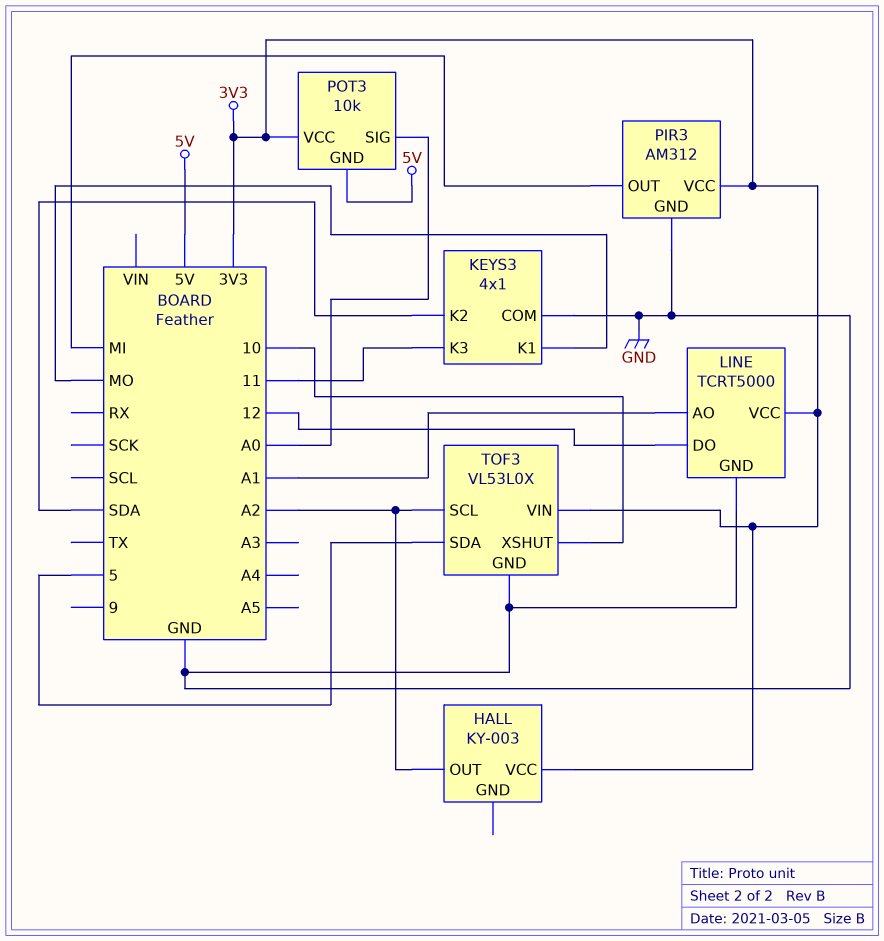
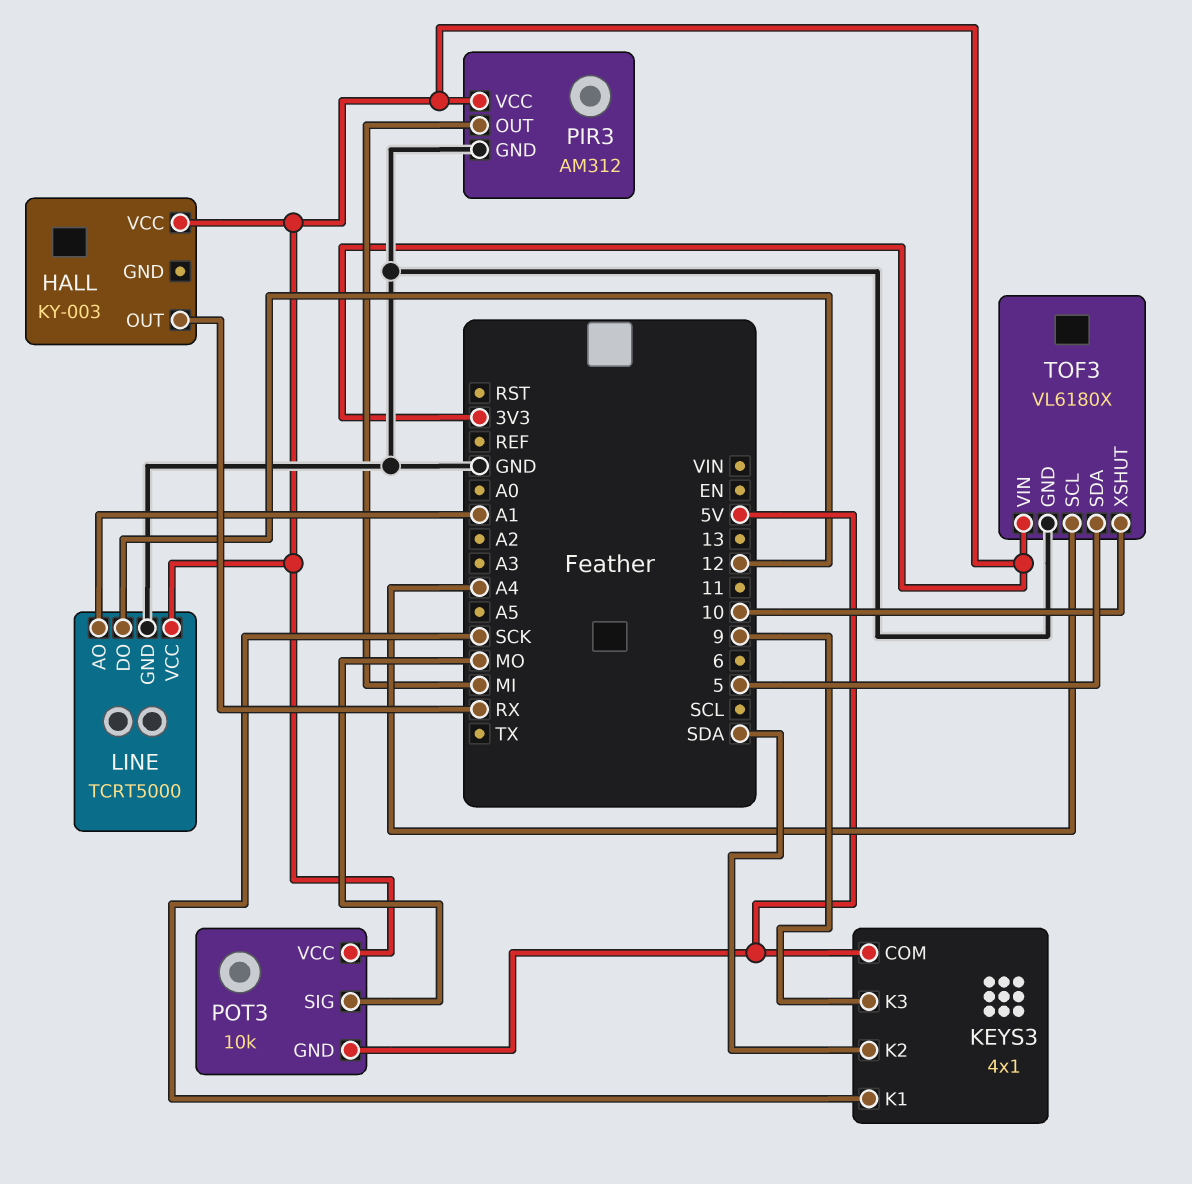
HALL pin OUT: A2 -> RX
KEYS3 pin COM: GND -> 5V
KEYS3 pin K1: MO -> SCK
KEYS3 pin K3: 11 -> 9
POT3 pin SIG: A0 -> MO
TOF3: VL53L0X -> VL6180X
TOF3 pin SCL: A2 -> A4

